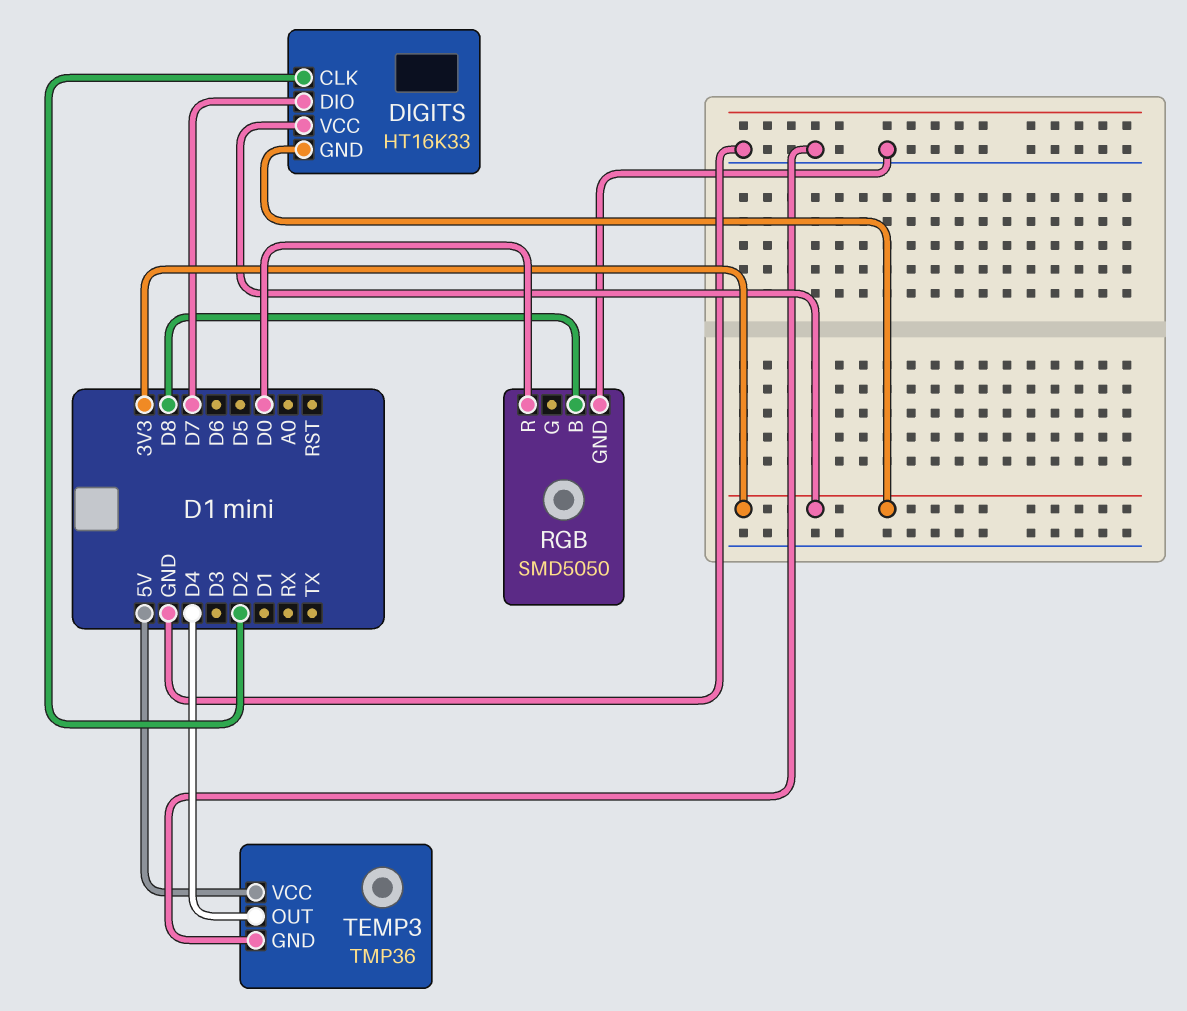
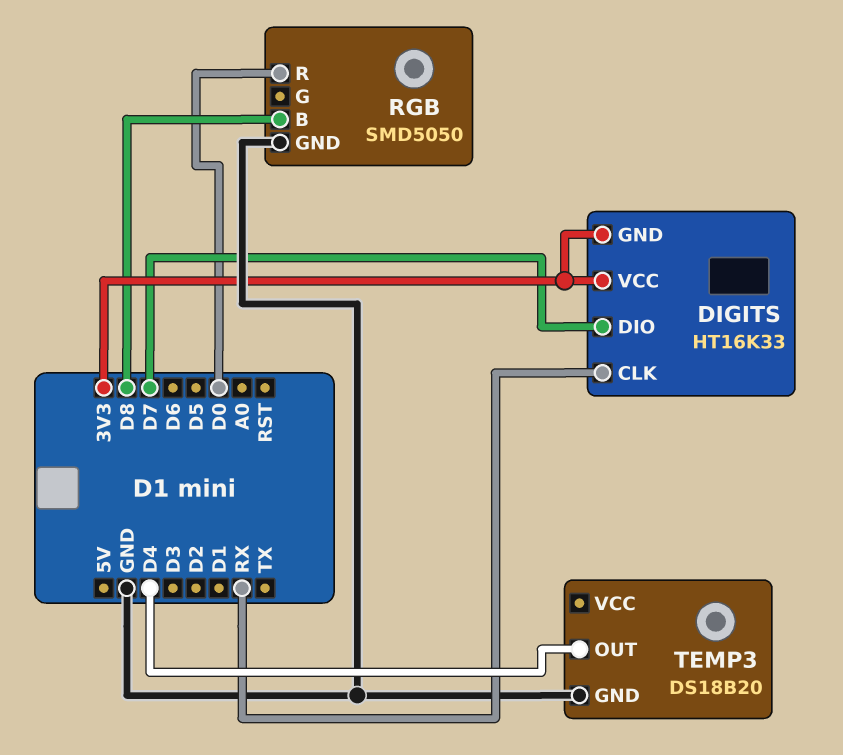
DIGITS pin CLK: D2 -> RX
TEMP3: TMP36 -> DS18B20
TEMP3 pin VCC: 5V -> none

